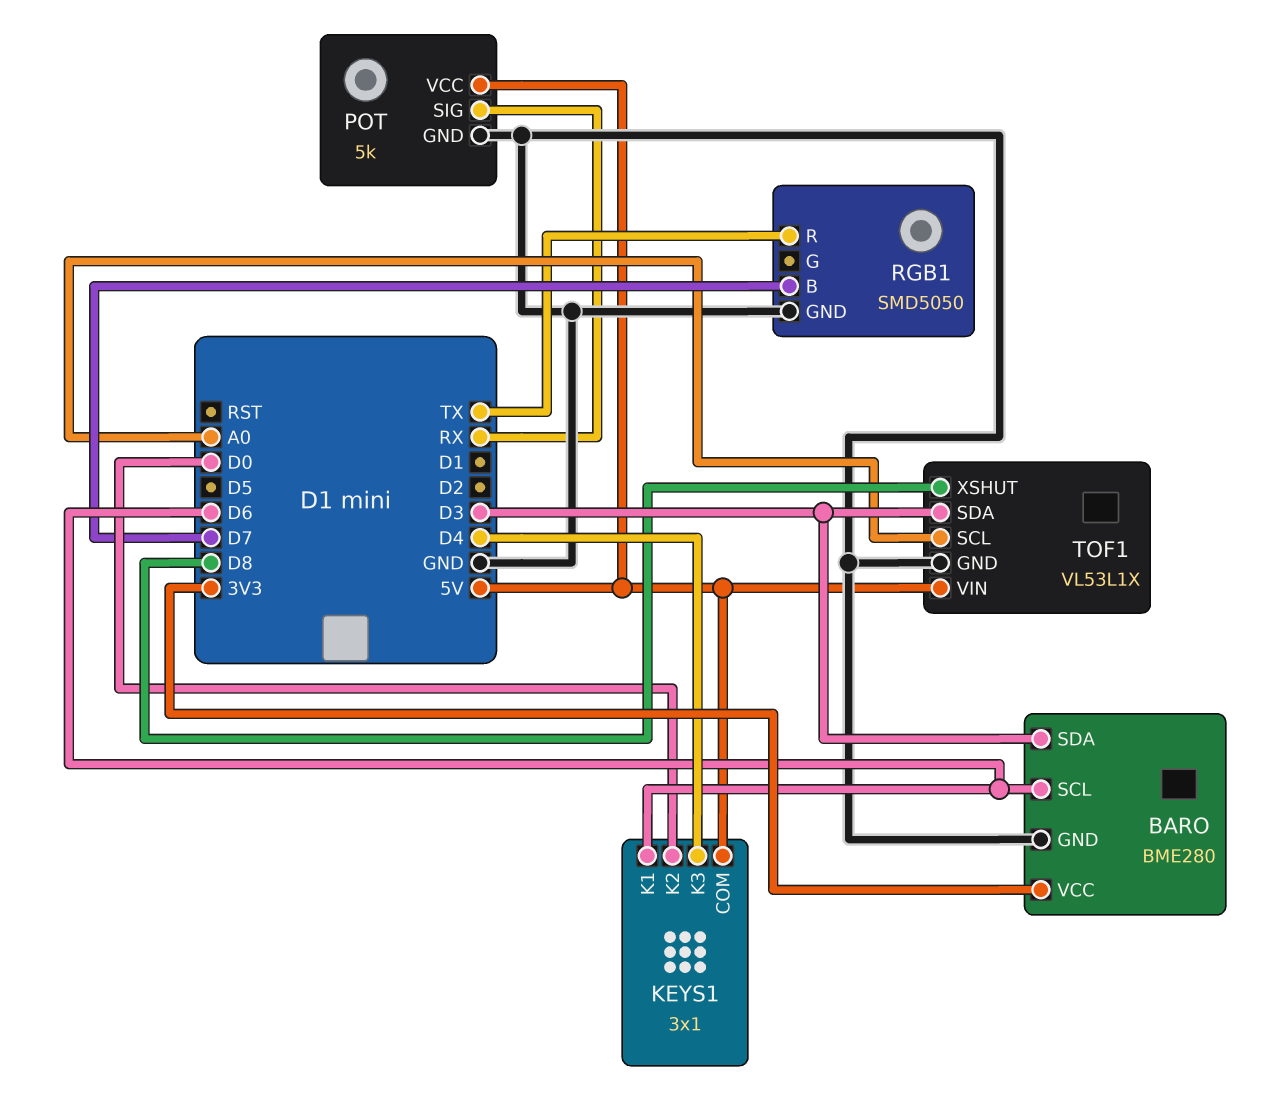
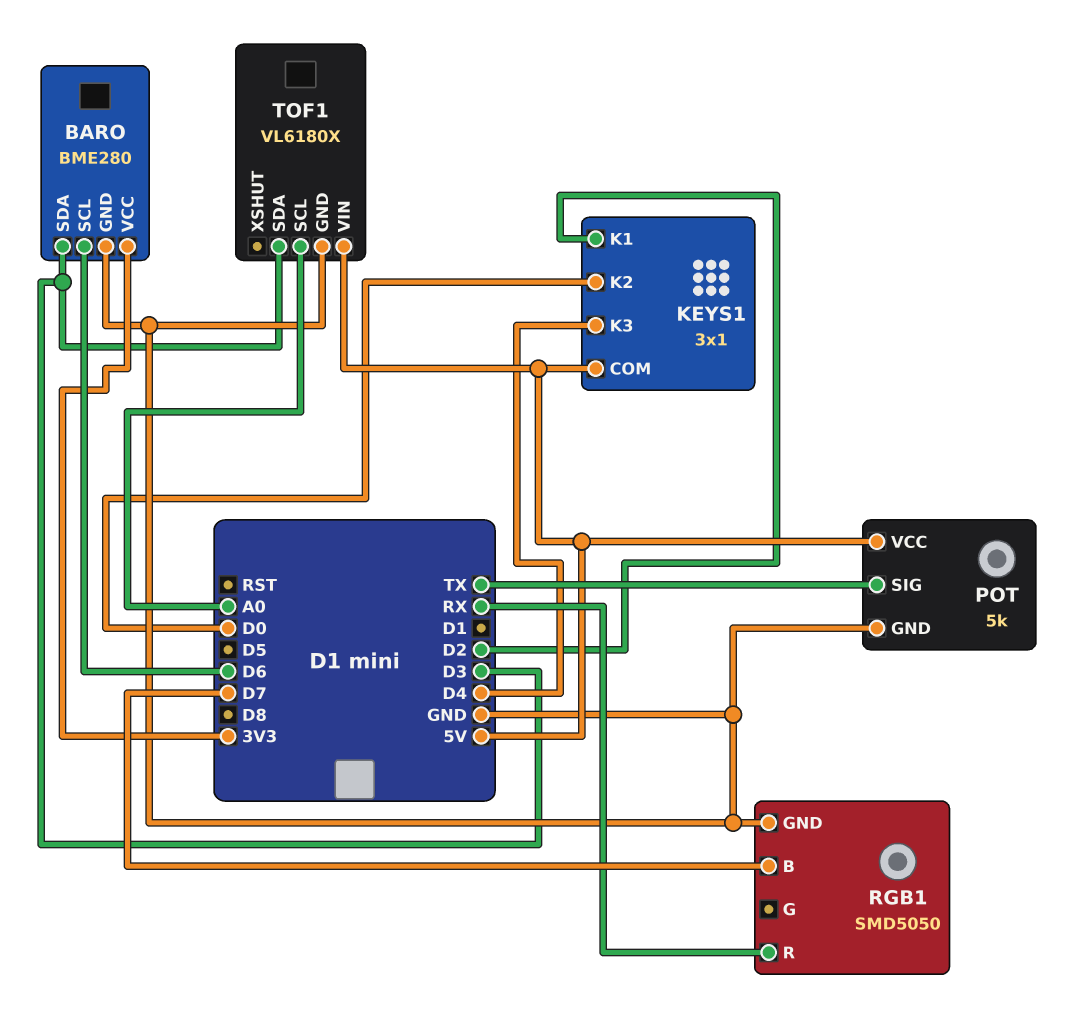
KEYS1 pin K1: D6 -> D2
POT pin SIG: RX -> TX
RGB1 pin R: TX -> RX
TOF1: VL53L1X -> VL6180X
TOF1 pin XSHUT: D8 -> none

